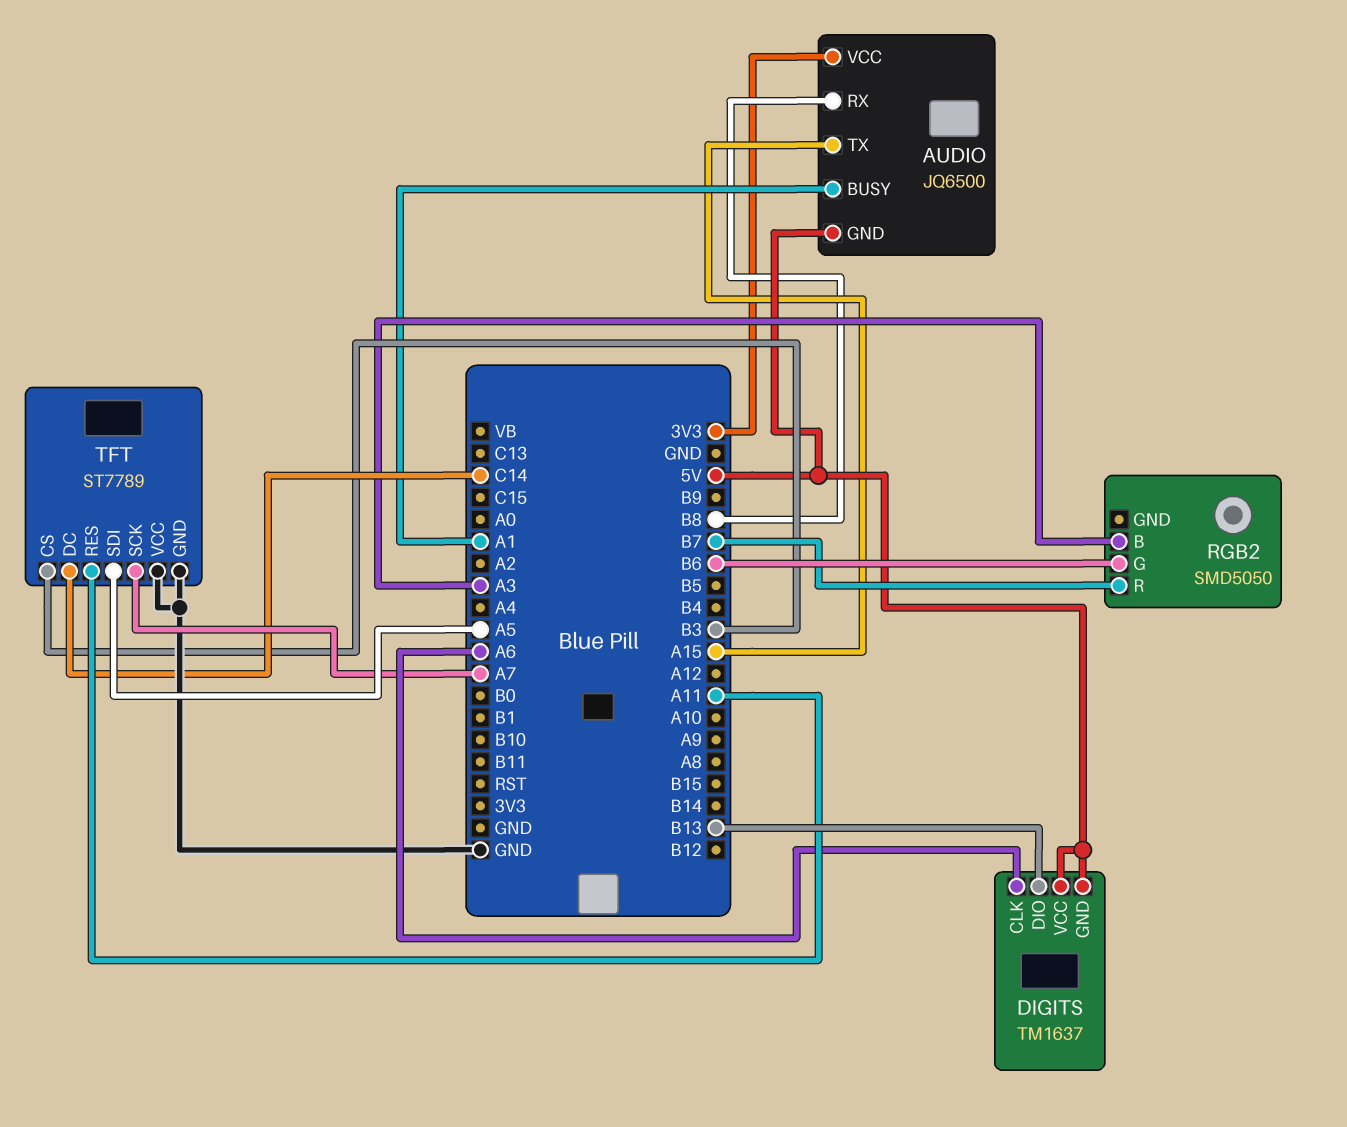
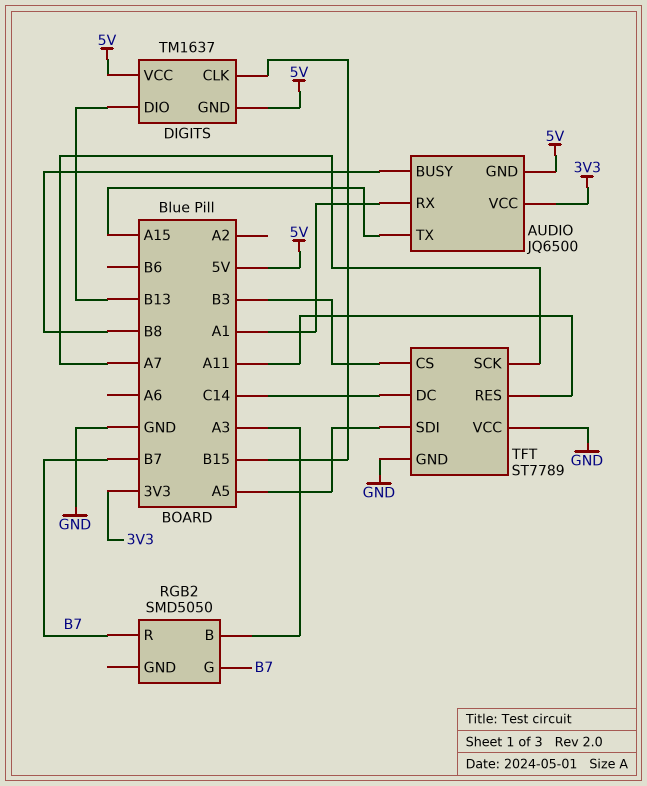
AUDIO pin BUSY: A1 -> B8
AUDIO pin RX: B8 -> A1
DIGITS pin CLK: A6 -> B15
RGB2 pin G: B6 -> B7

